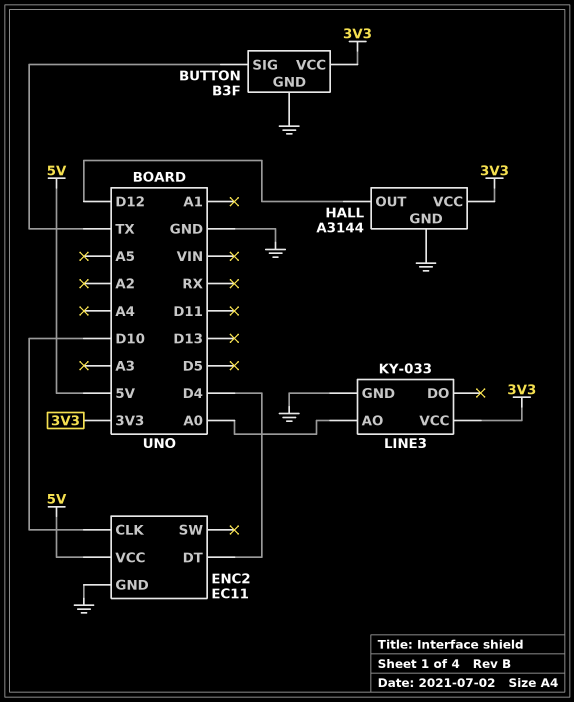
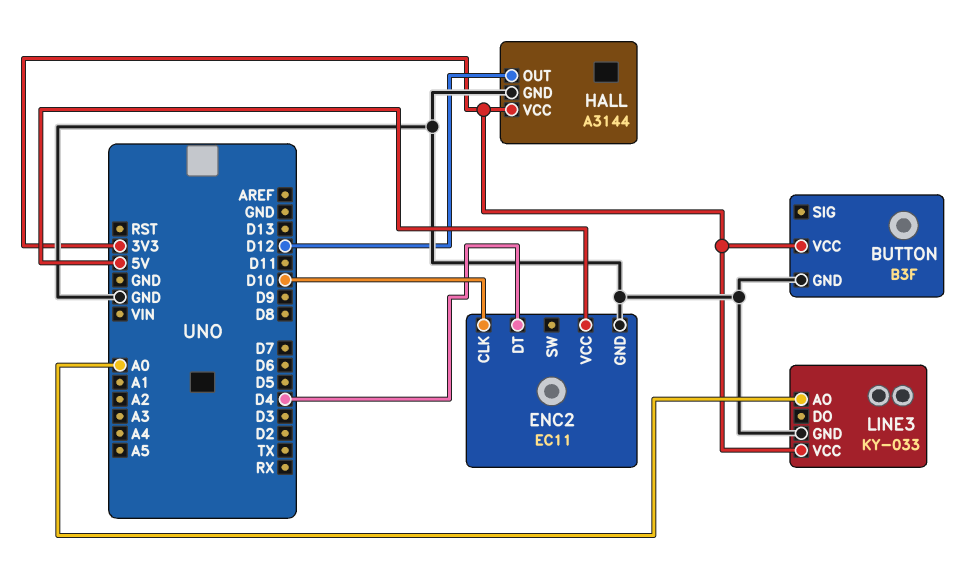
BUTTON pin SIG: TX -> none

